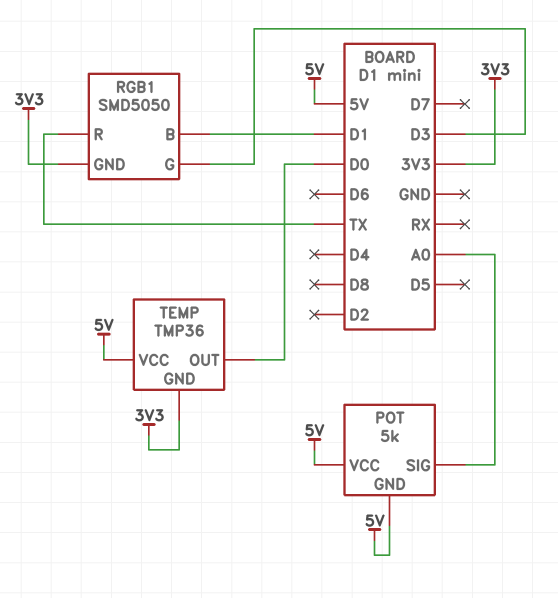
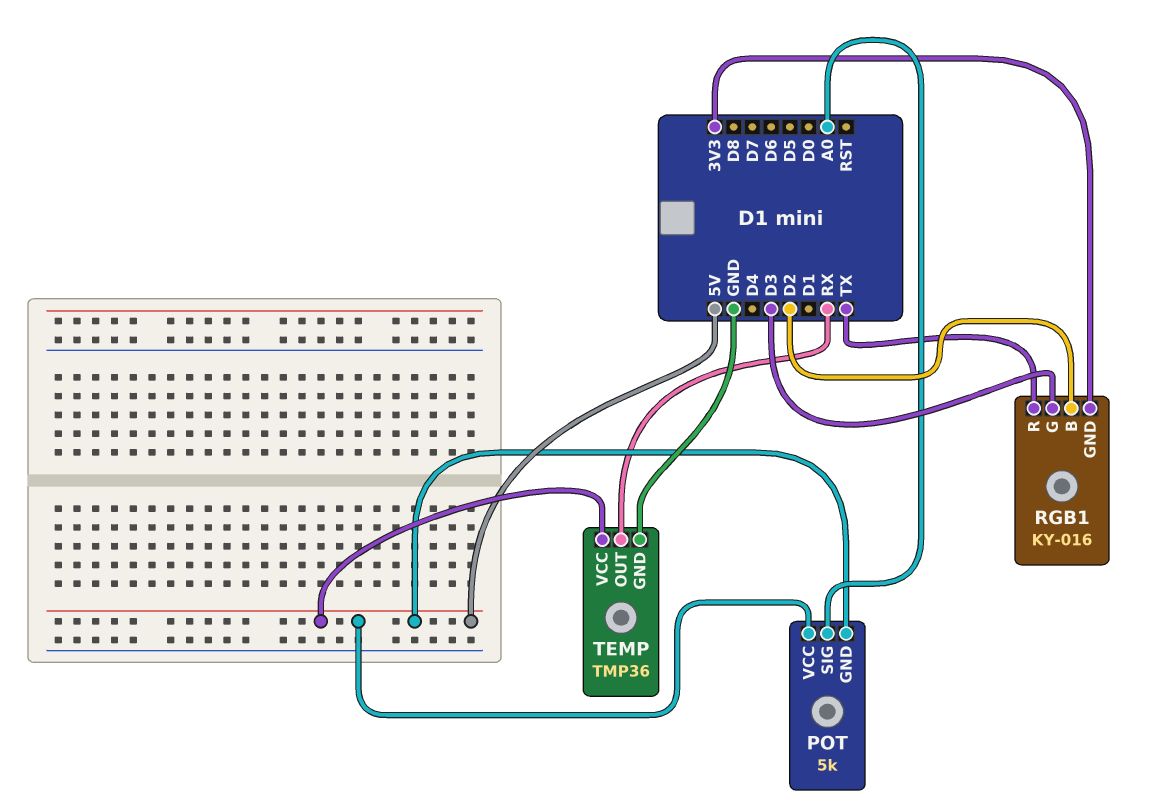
RGB1: SMD5050 -> KY-016
RGB1 pin B: D1 -> D2
TEMP pin GND: 3V3 -> GND
TEMP pin OUT: D0 -> RX

